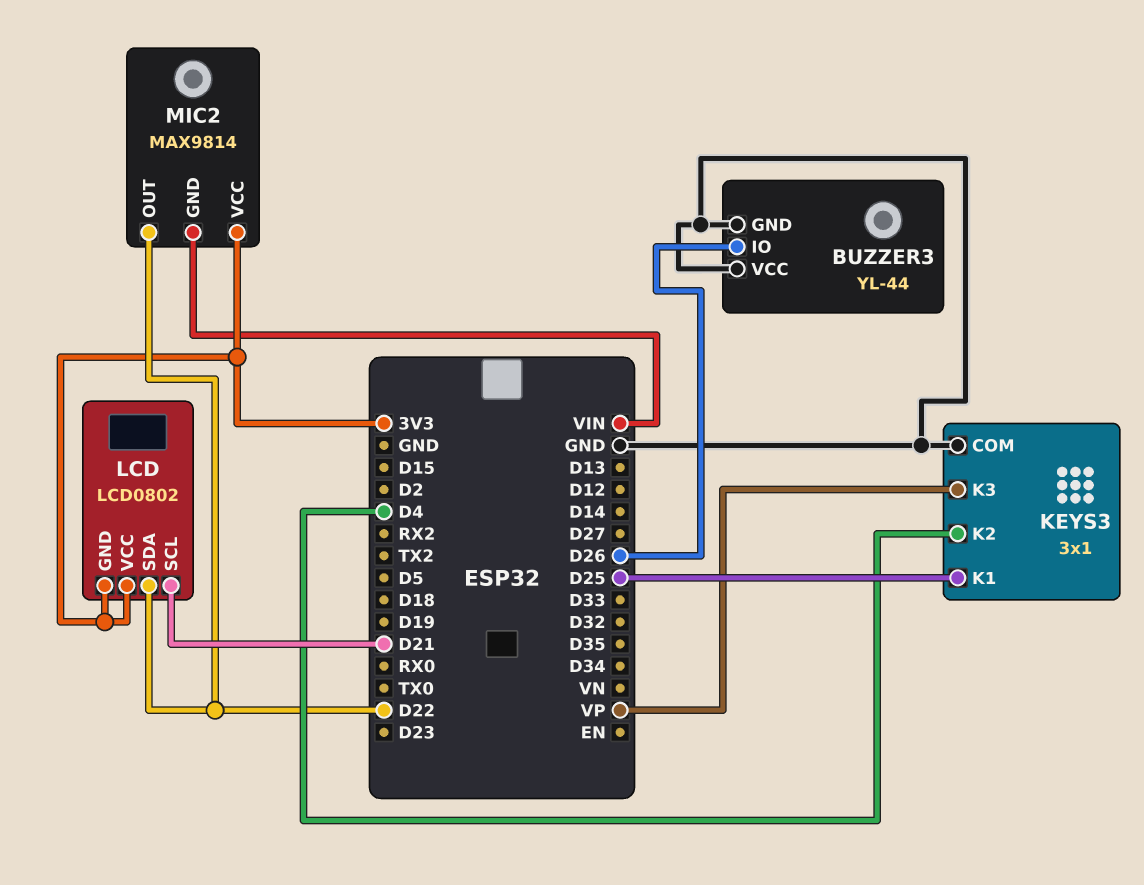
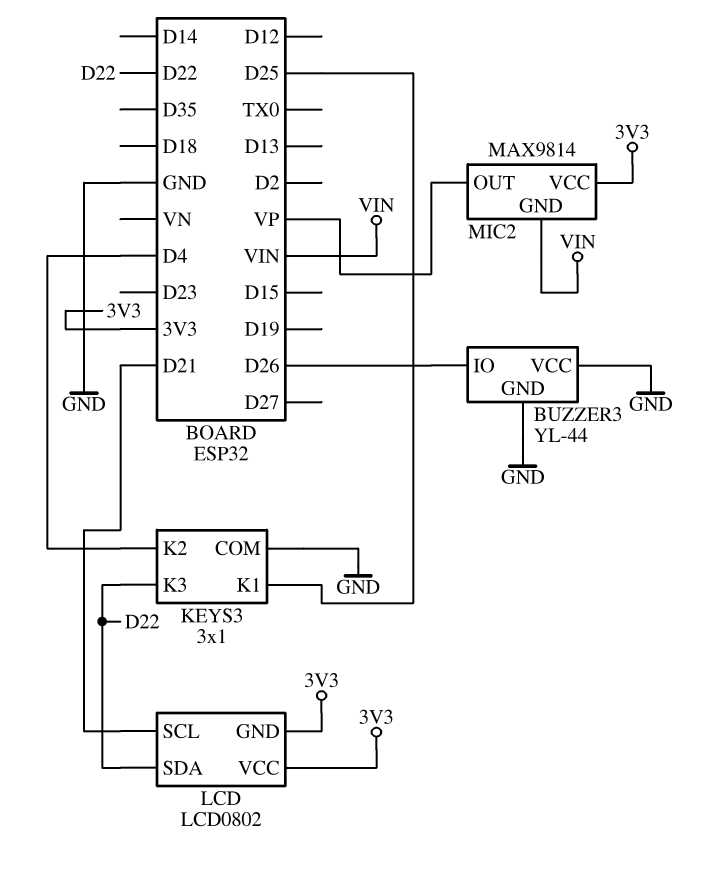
KEYS3 pin K3: VP -> D22
MIC2 pin OUT: D22 -> VP

